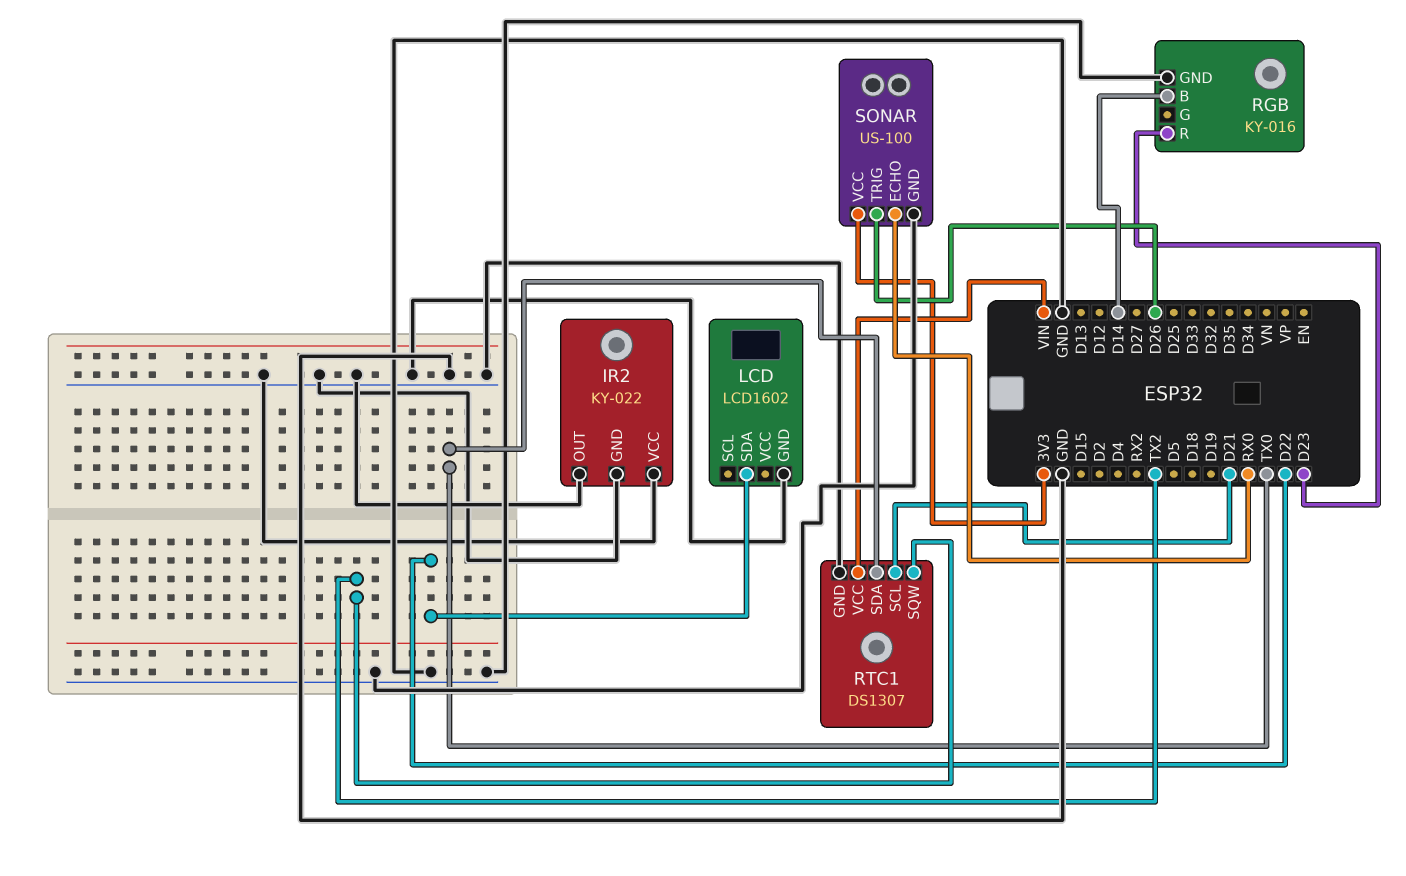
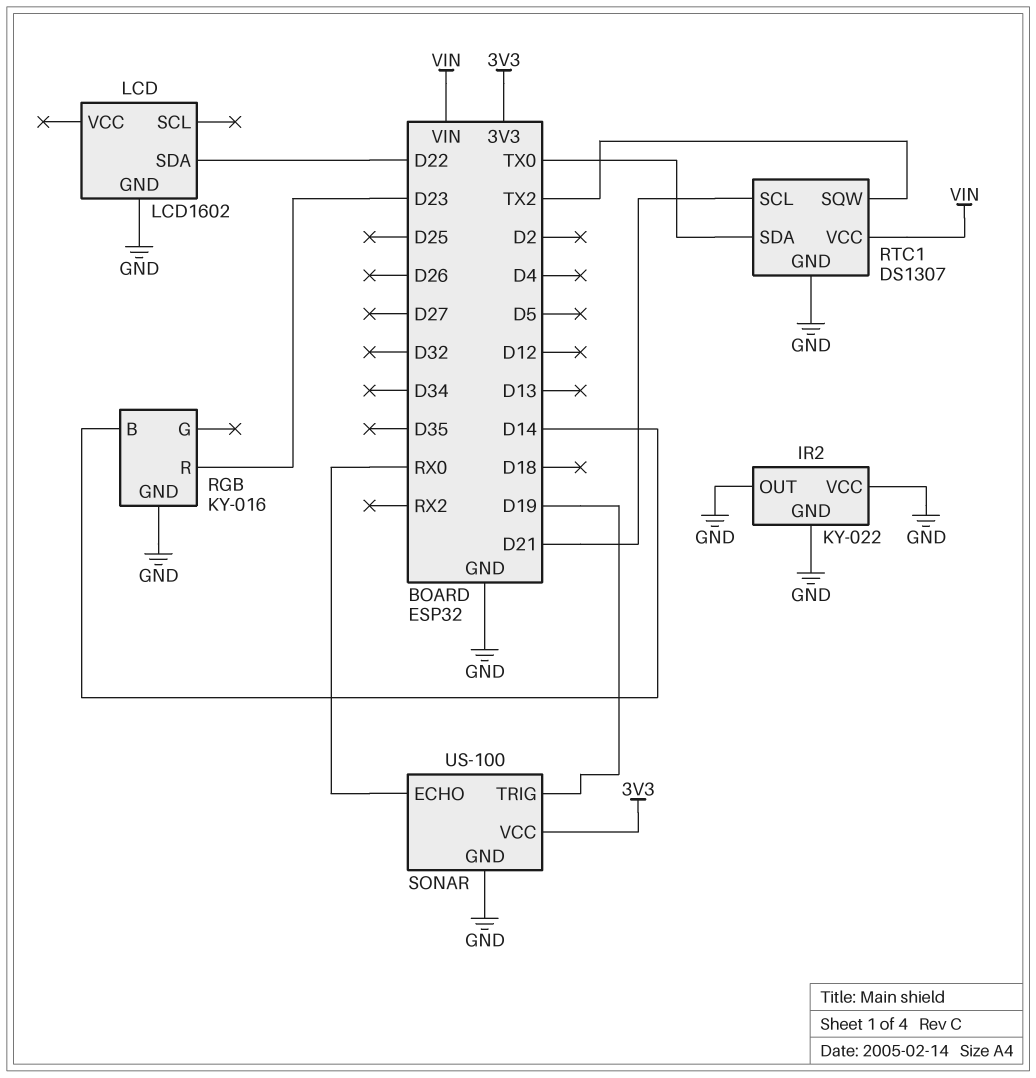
SONAR pin TRIG: D26 -> D19

